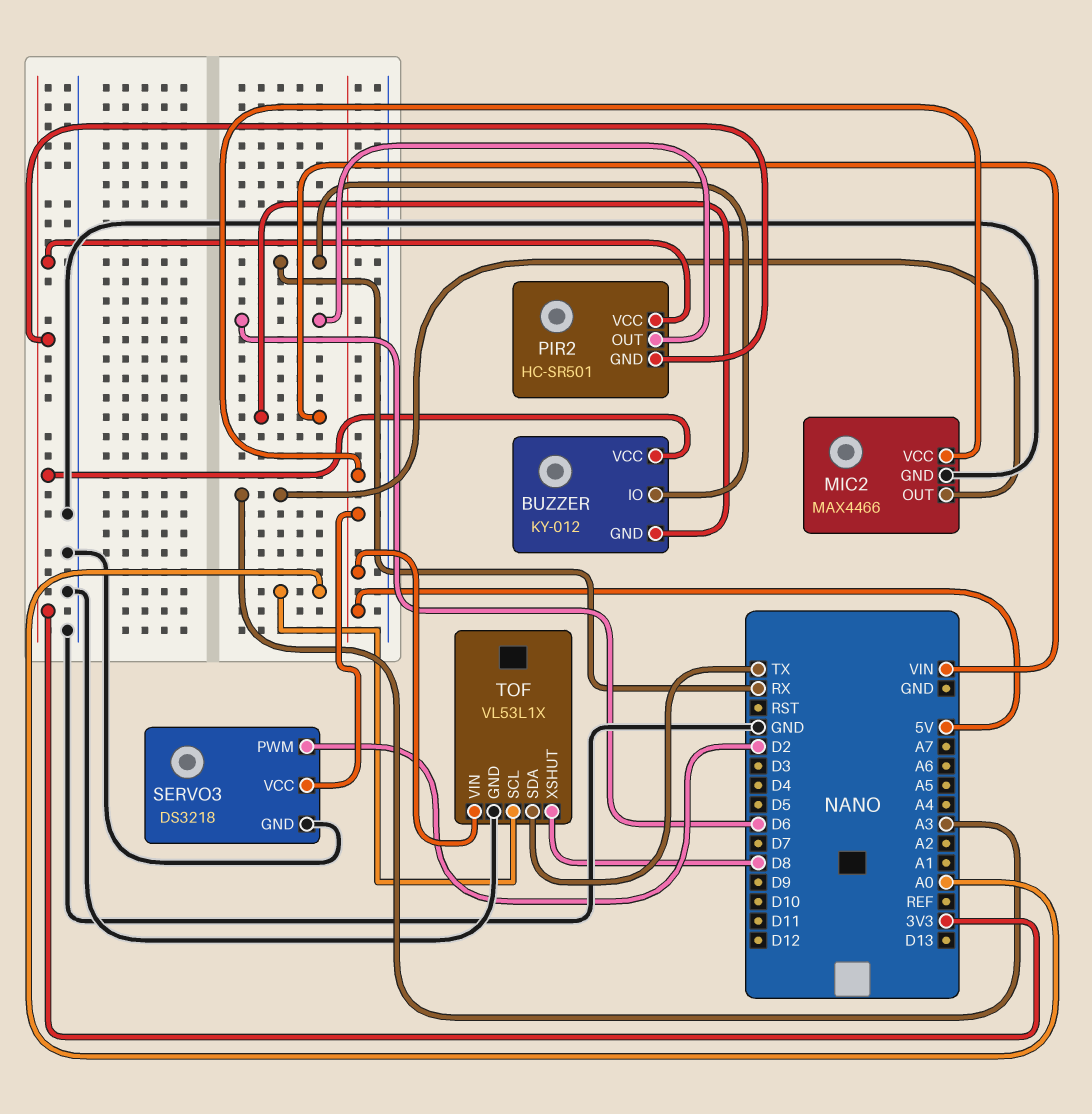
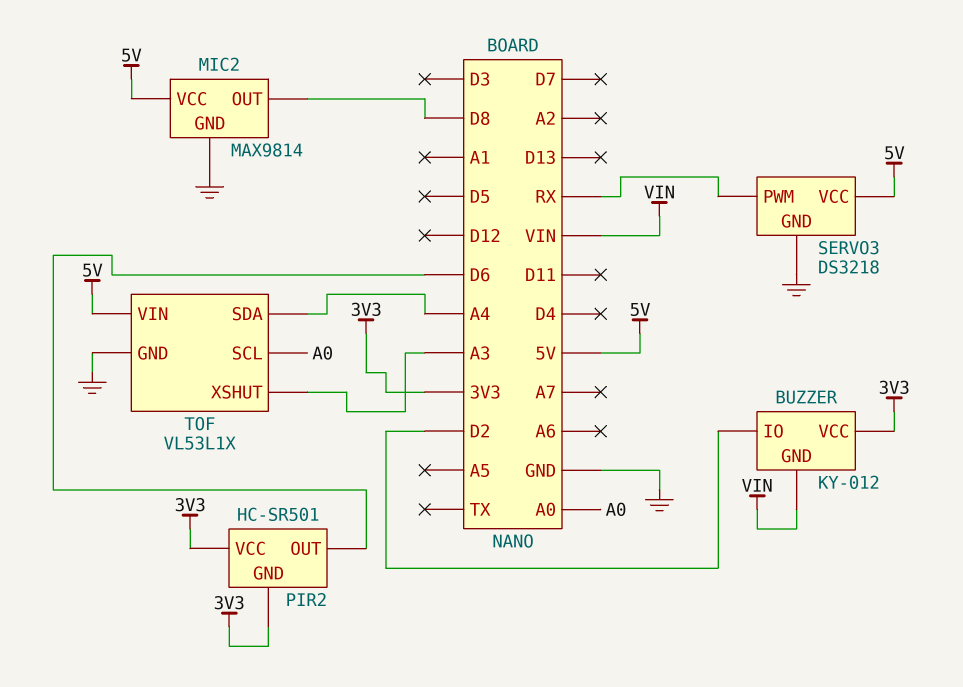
BUZZER pin IO: RX -> D2
MIC2: MAX4466 -> MAX9814
MIC2 pin OUT: A3 -> D8
SERVO3 pin PWM: D2 -> RX
TOF pin SDA: TX -> A4
TOF pin XSHUT: D8 -> A3

